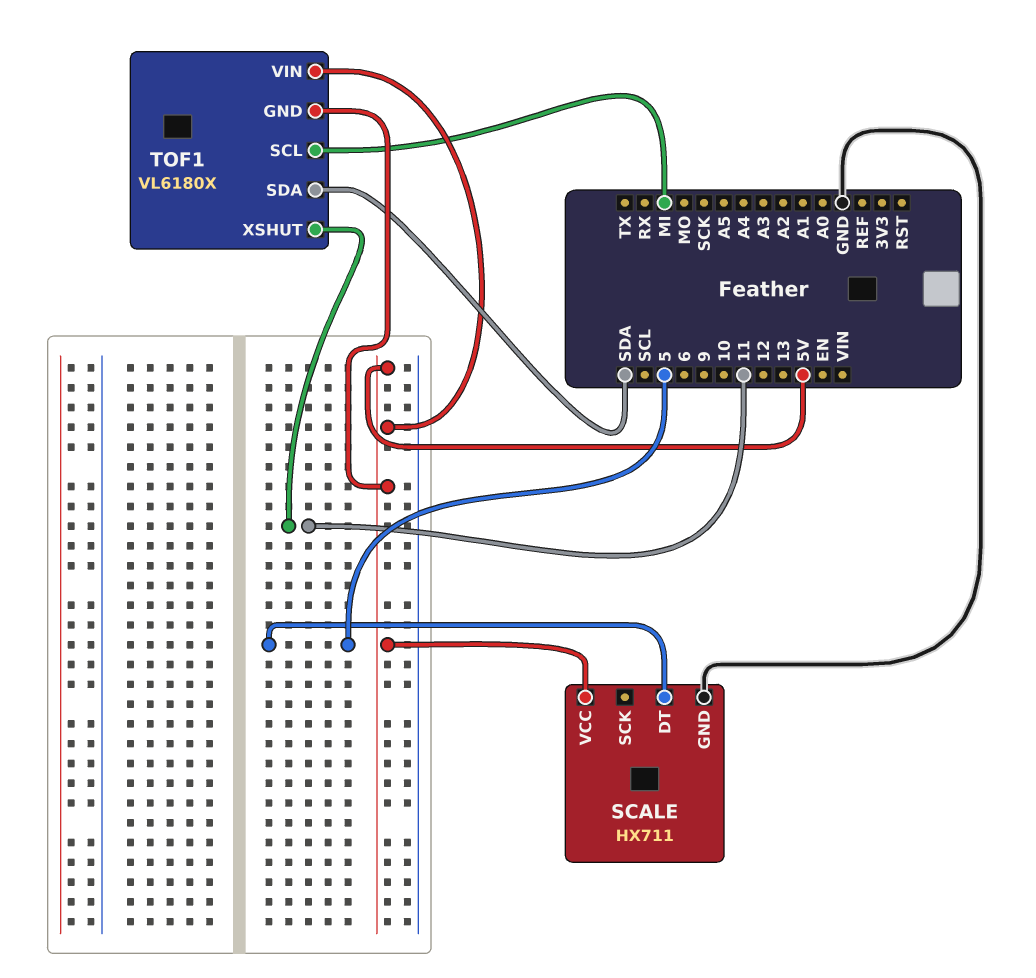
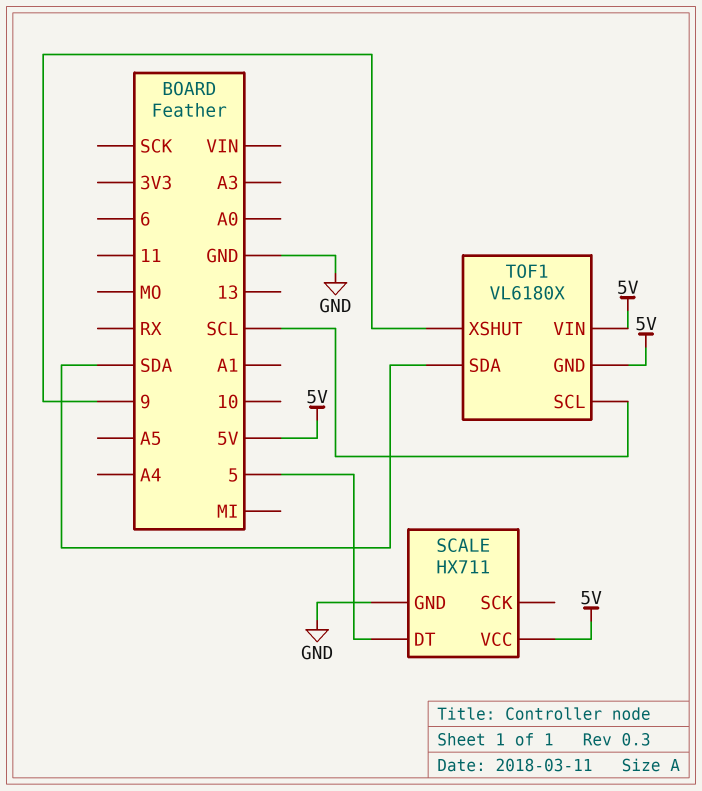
TOF1 pin SCL: MI -> SCL
TOF1 pin XSHUT: 11 -> 9

